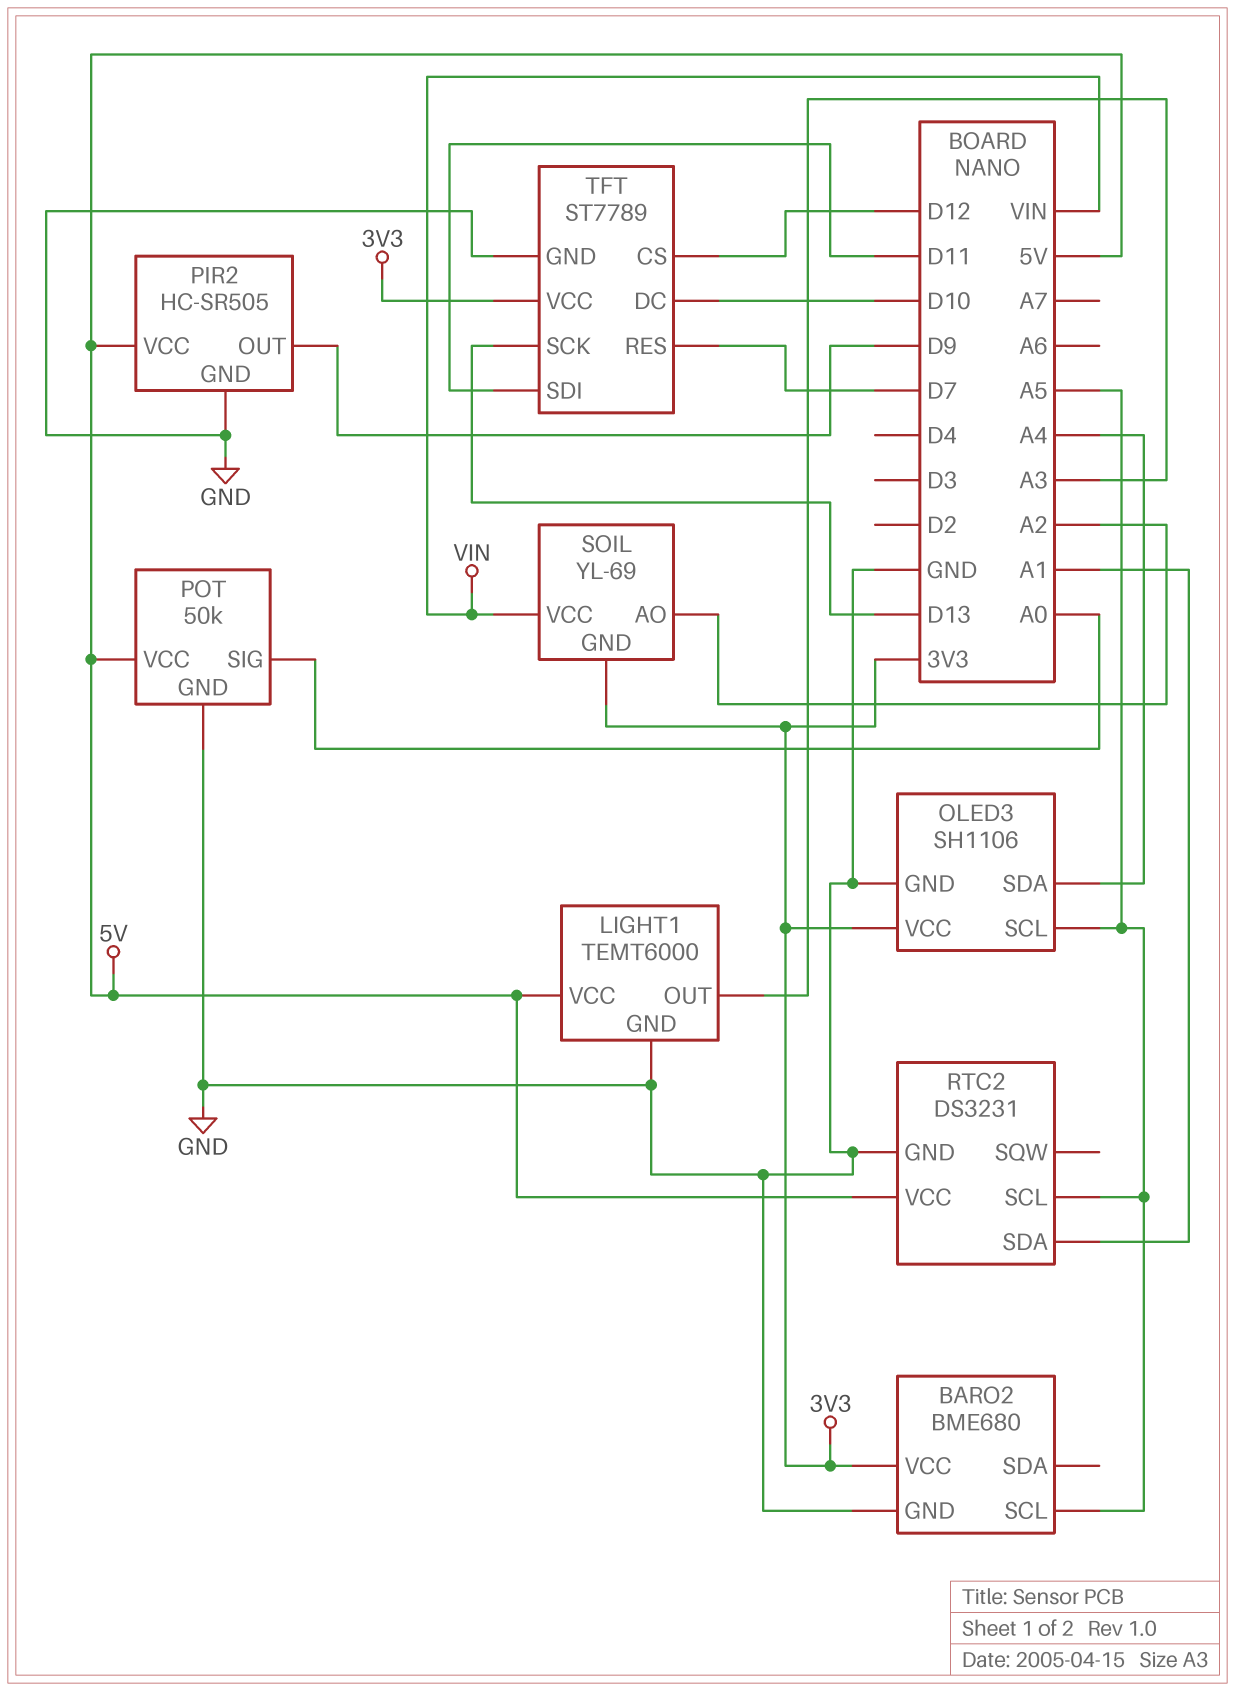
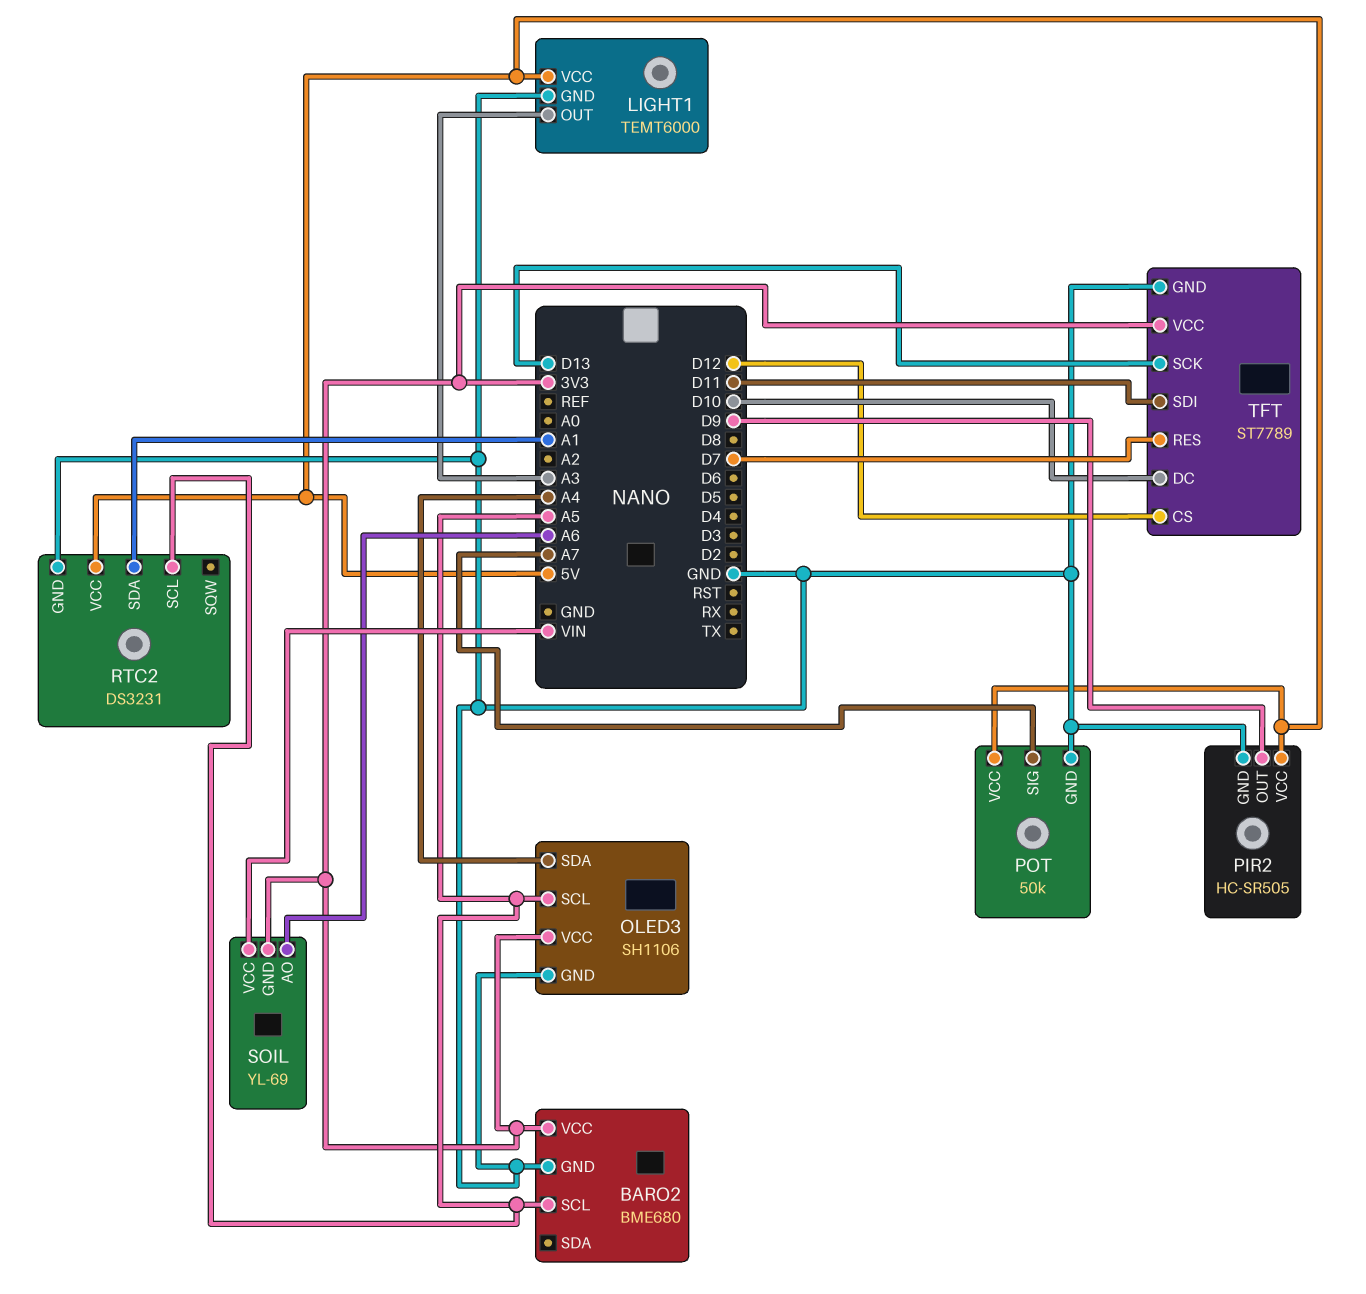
POT pin SIG: A0 -> A7
SOIL pin AO: A2 -> A6

